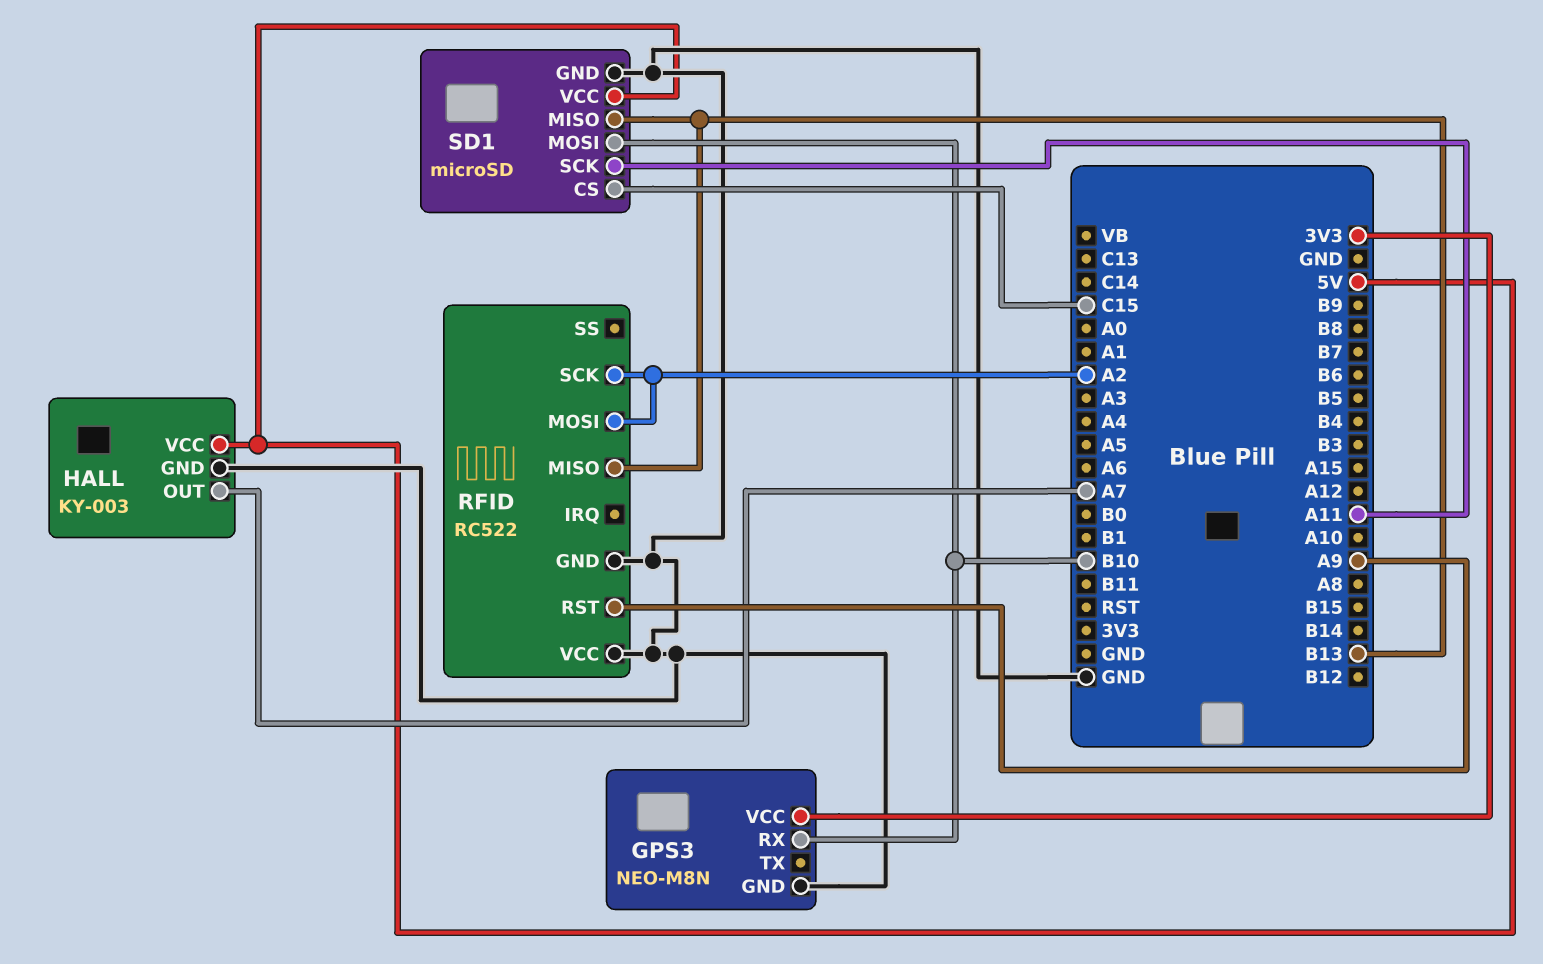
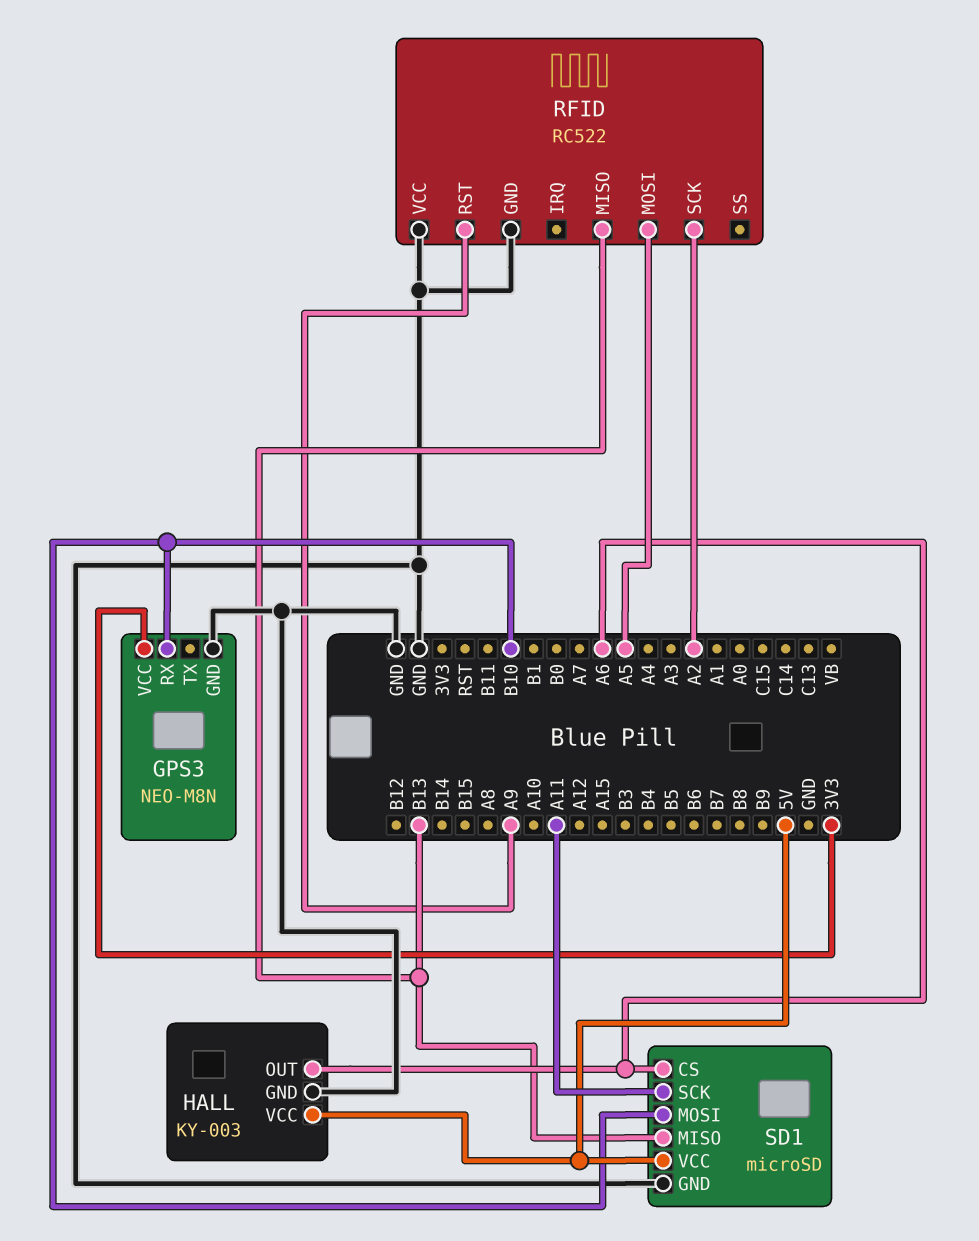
HALL pin OUT: A7 -> A6
RFID pin MOSI: A2 -> A5
SD1 pin CS: C15 -> A6

